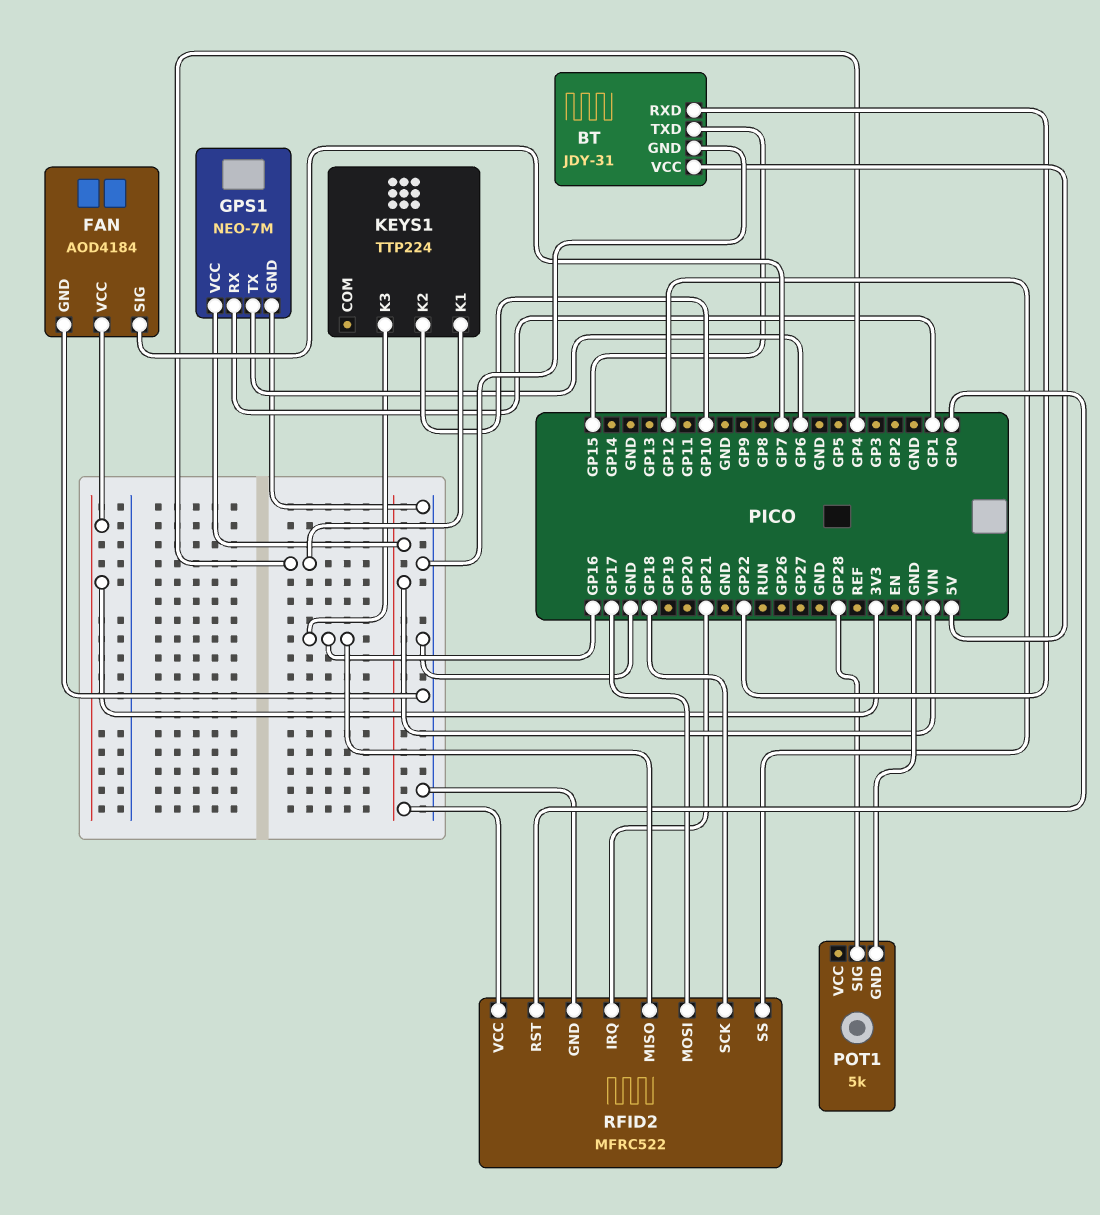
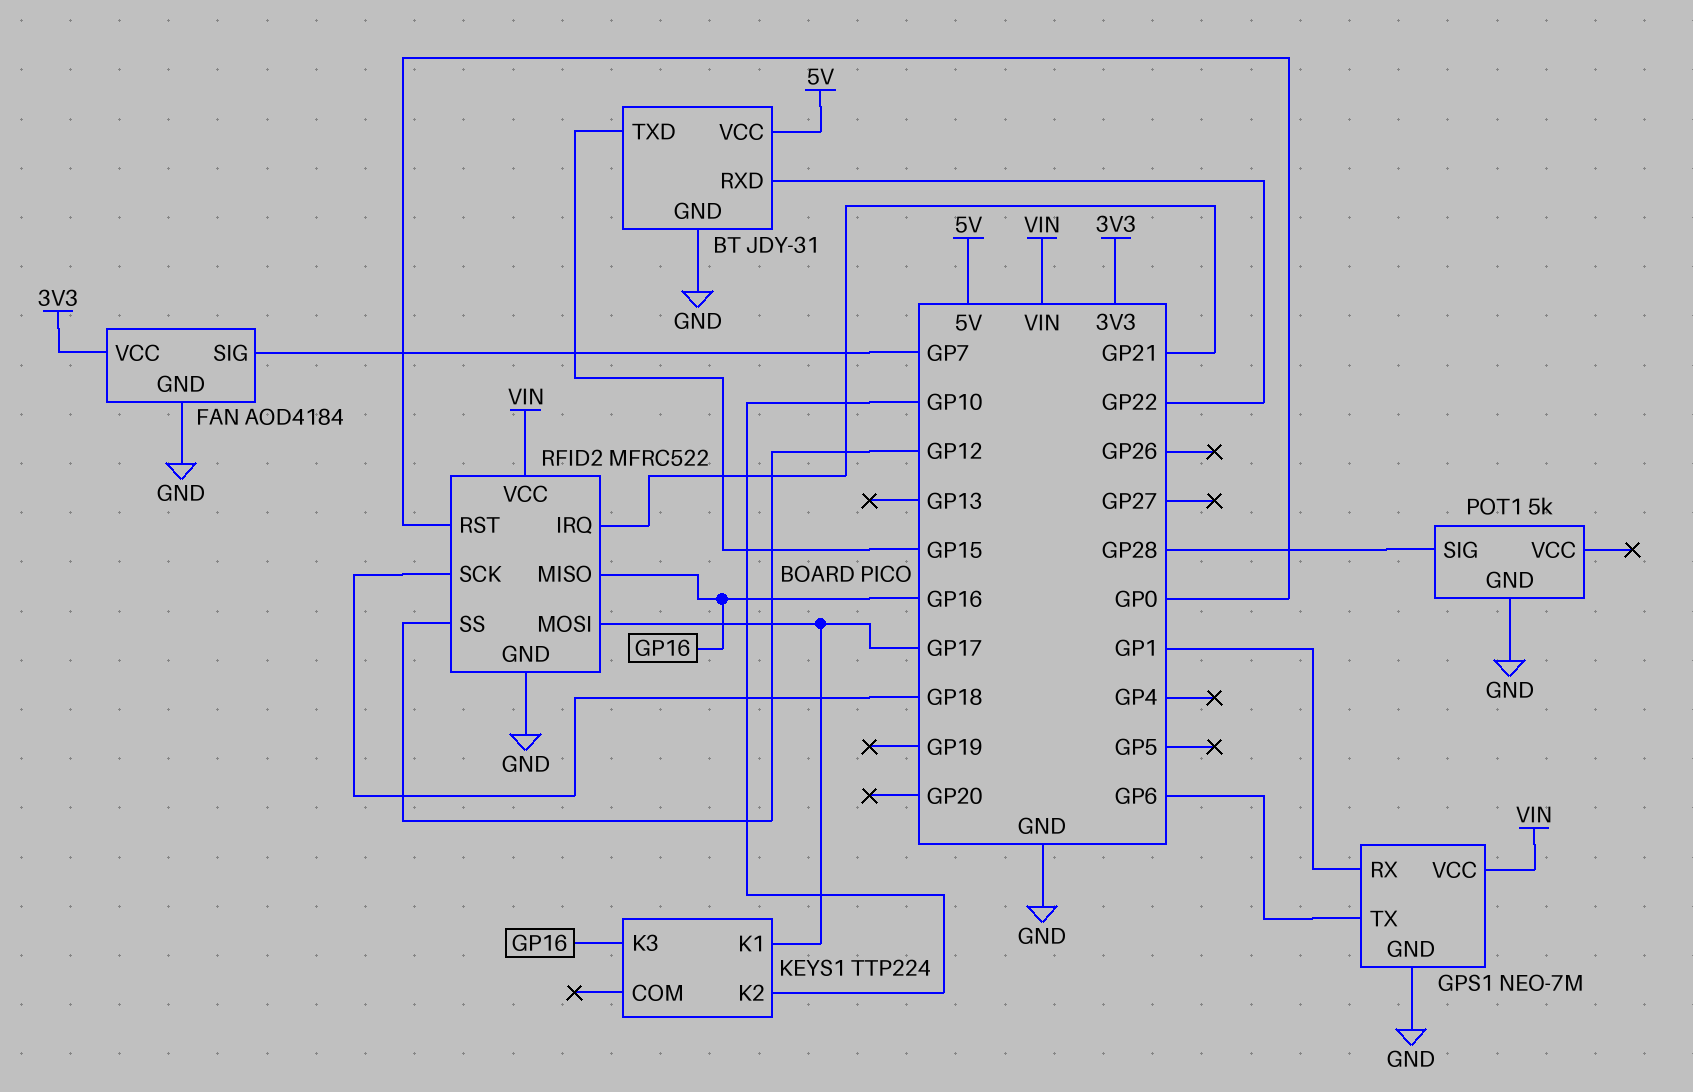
KEYS1 pin K1: GP4 -> GP17

